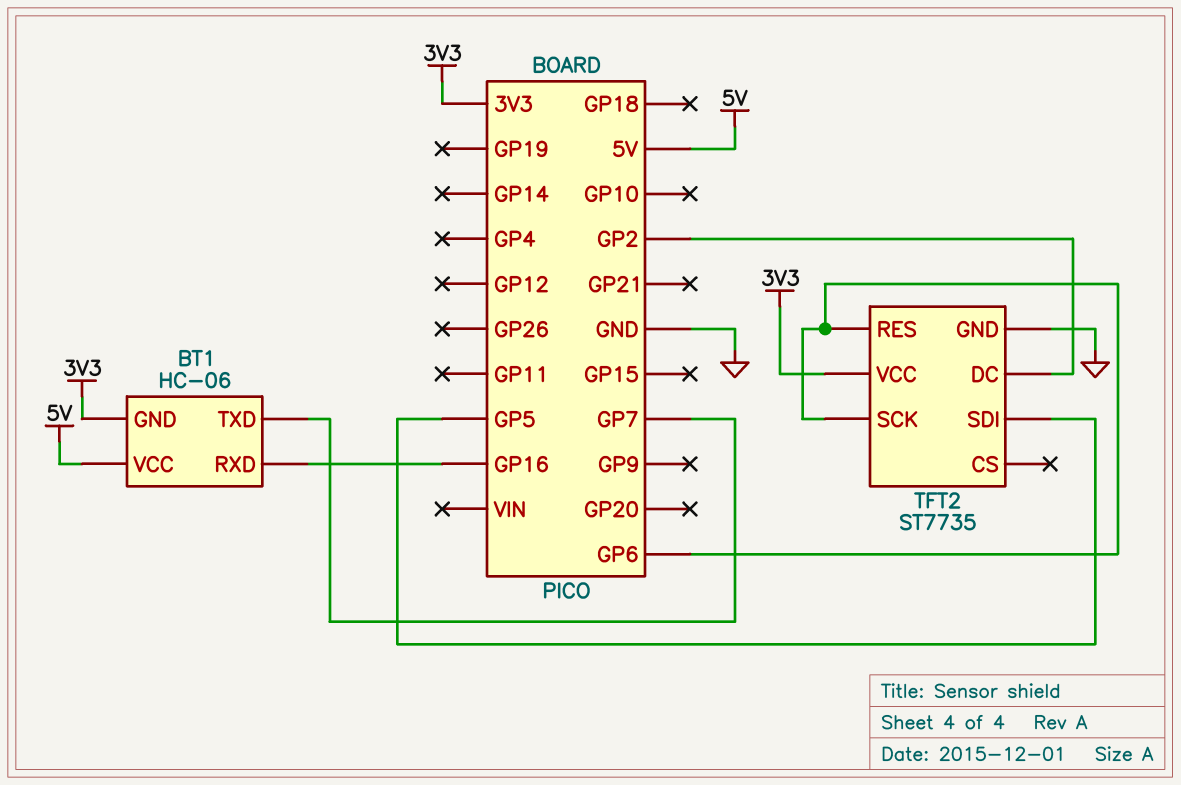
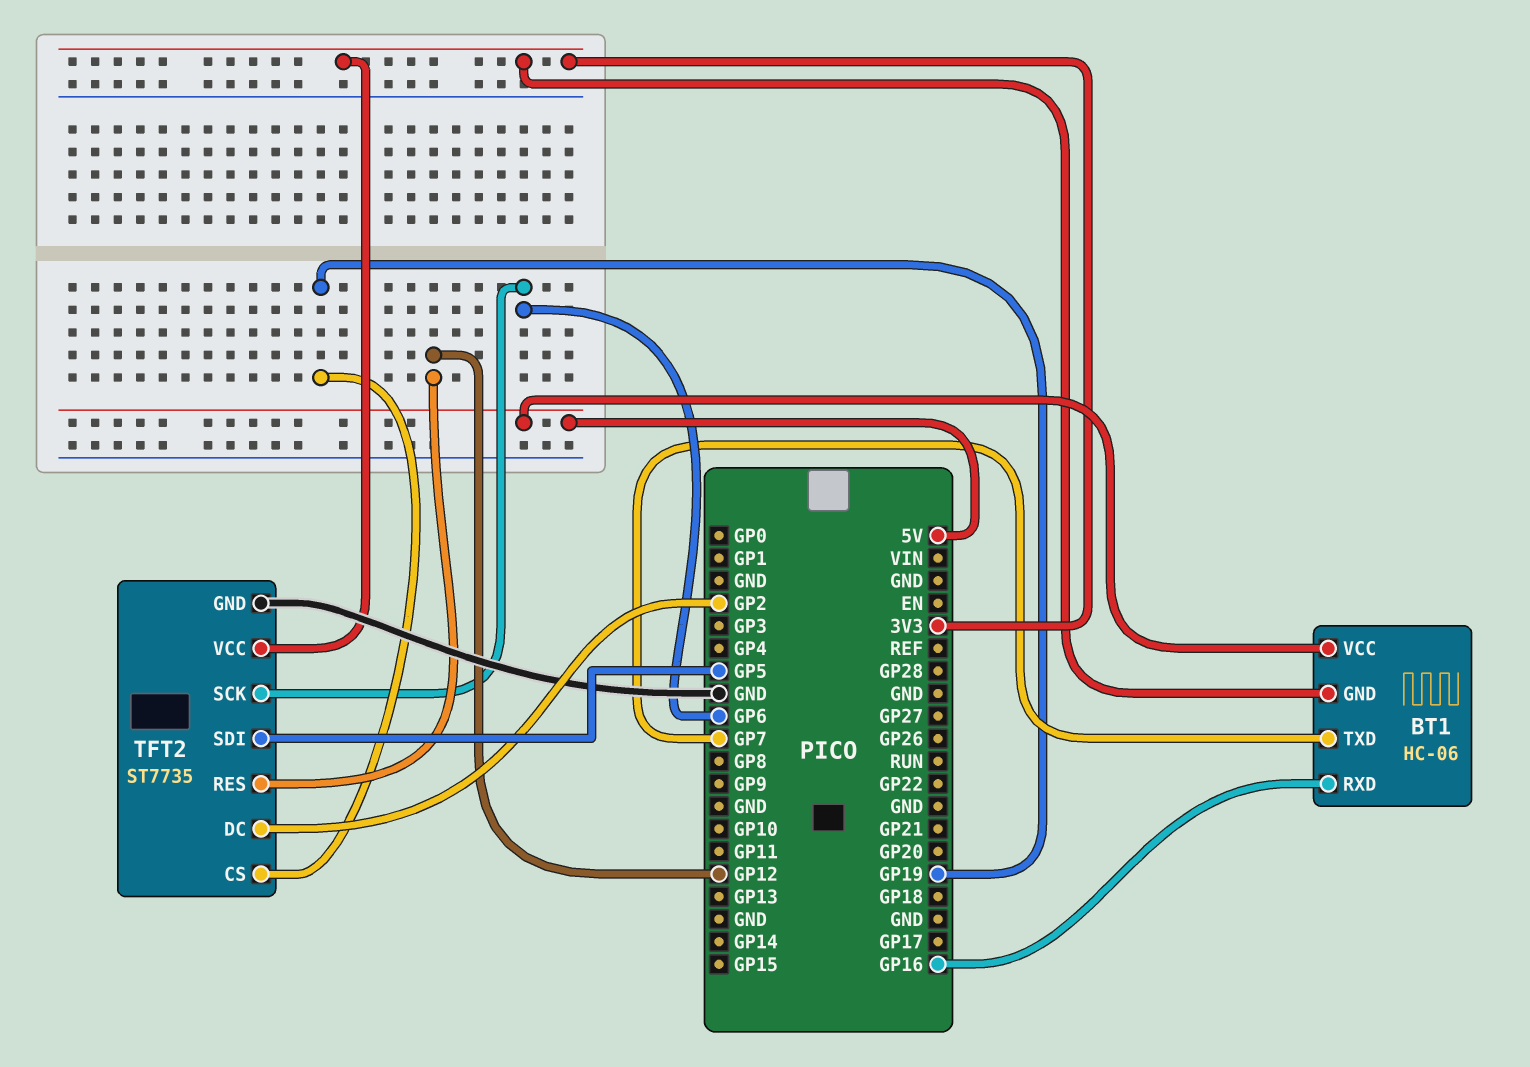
TFT2 pin CS: none -> GP19
TFT2 pin RES: GP6 -> GP12

